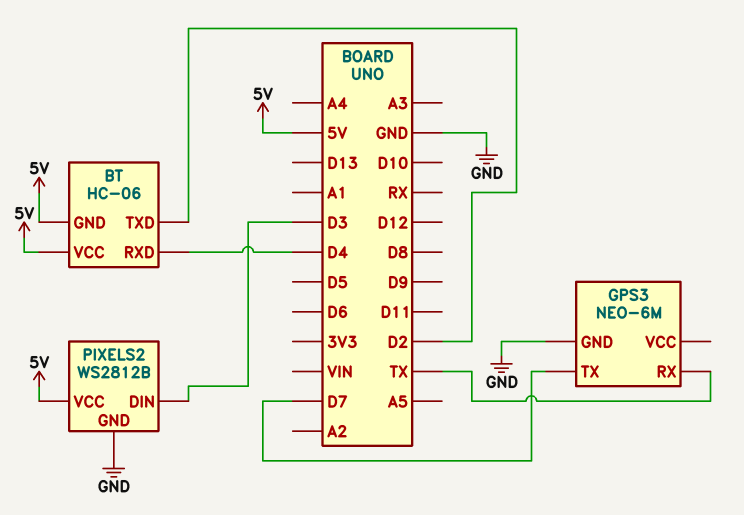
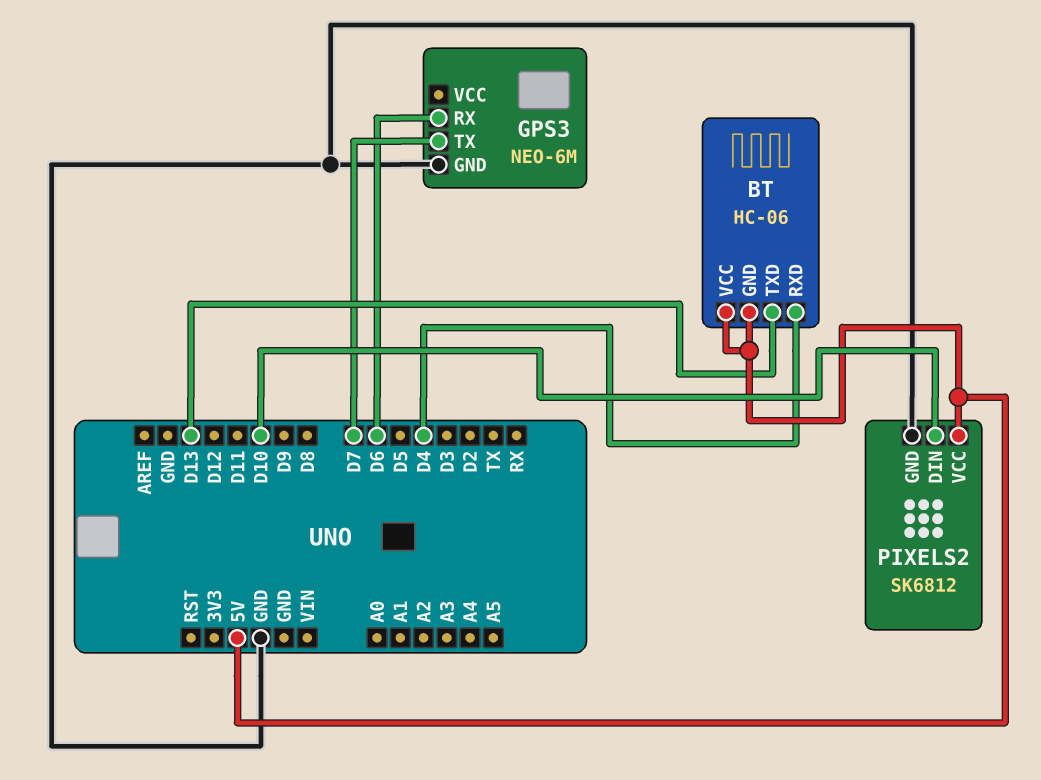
BT pin TXD: D2 -> D13
GPS3 pin RX: TX -> D6
PIXELS2: WS2812B -> SK6812
PIXELS2 pin DIN: D3 -> D10

